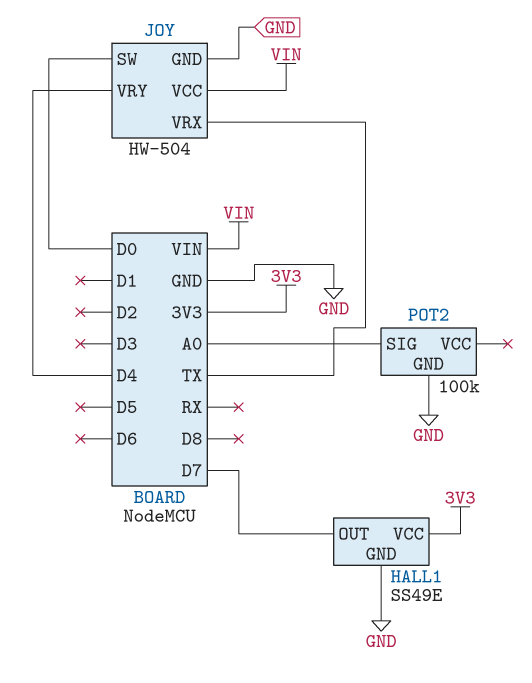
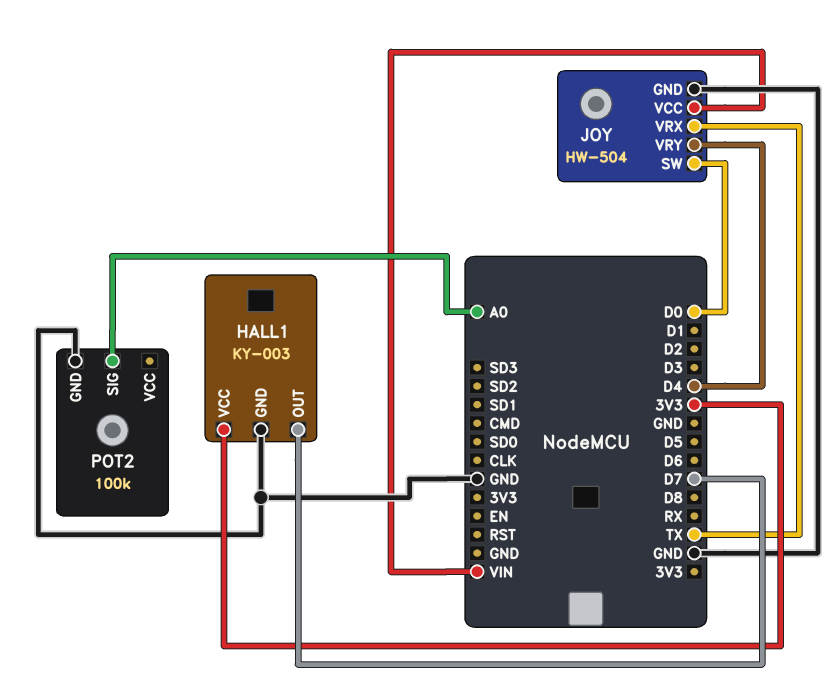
HALL1: SS49E -> KY-003

